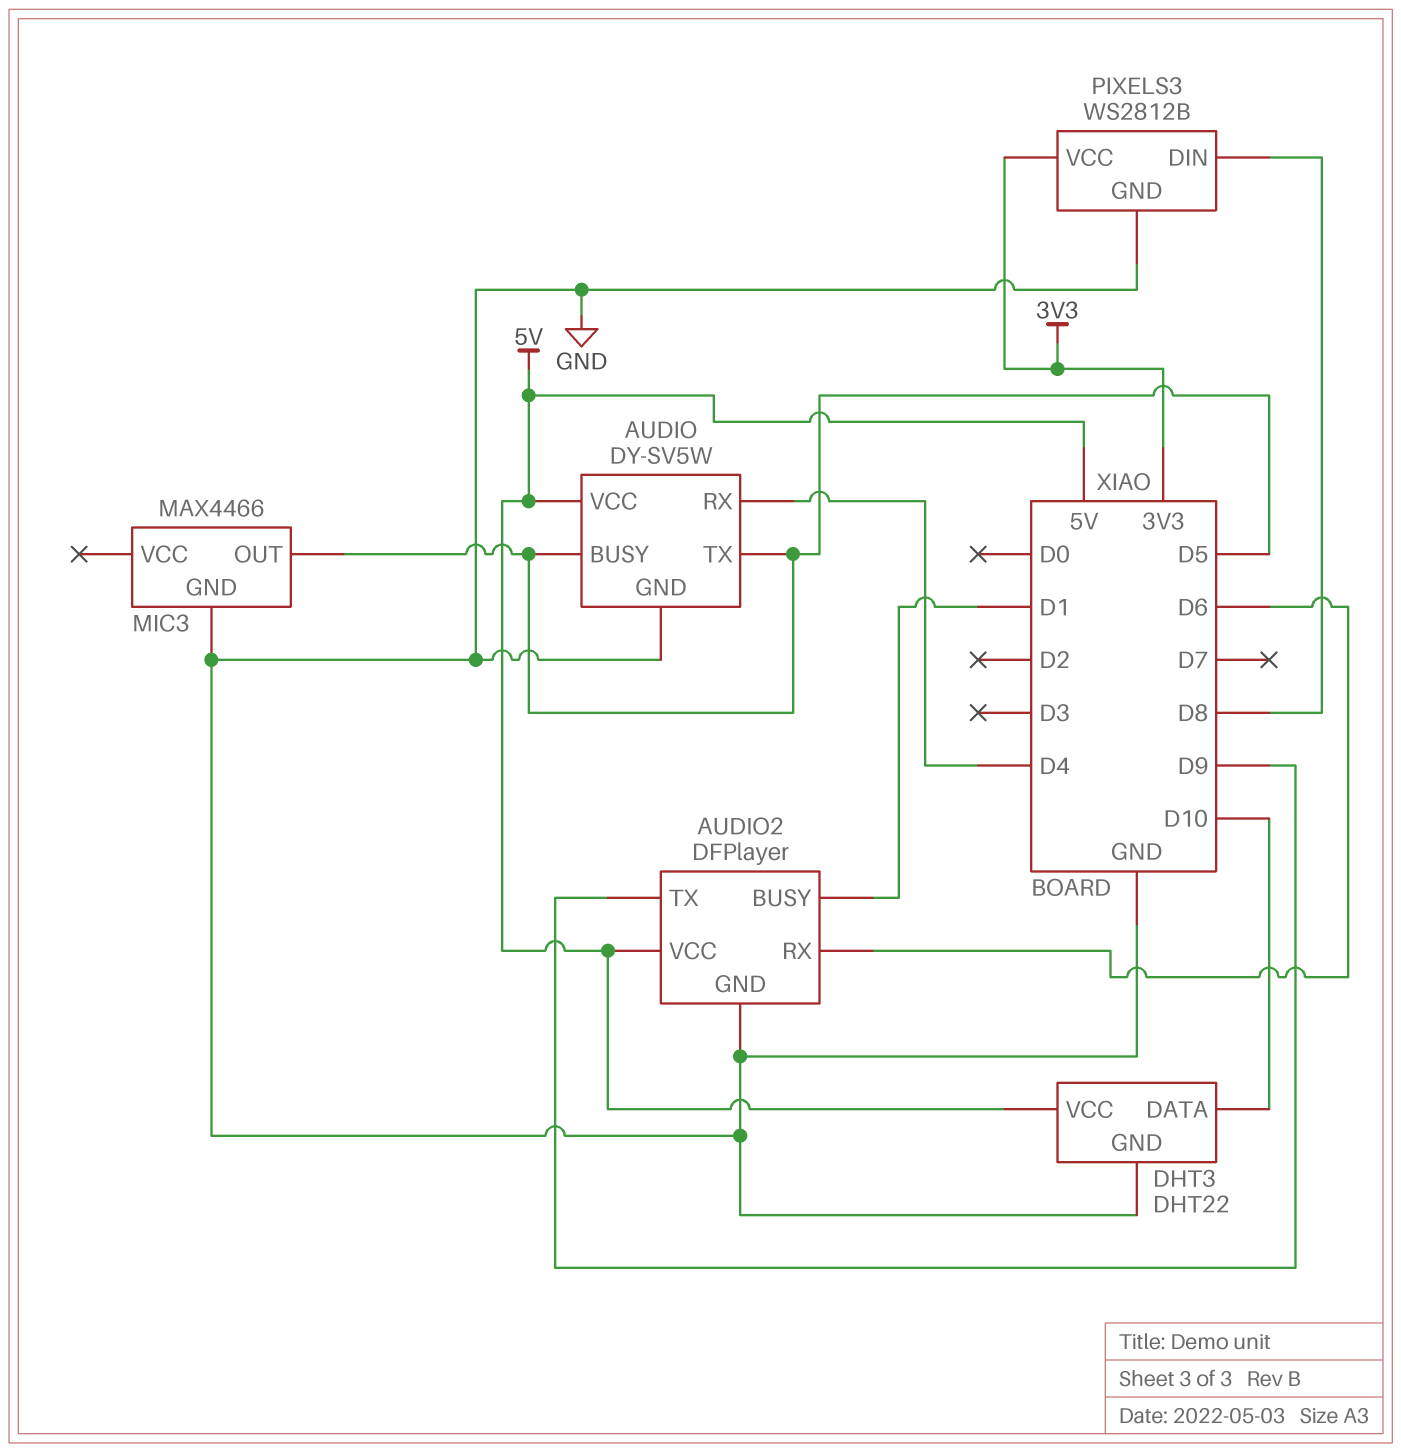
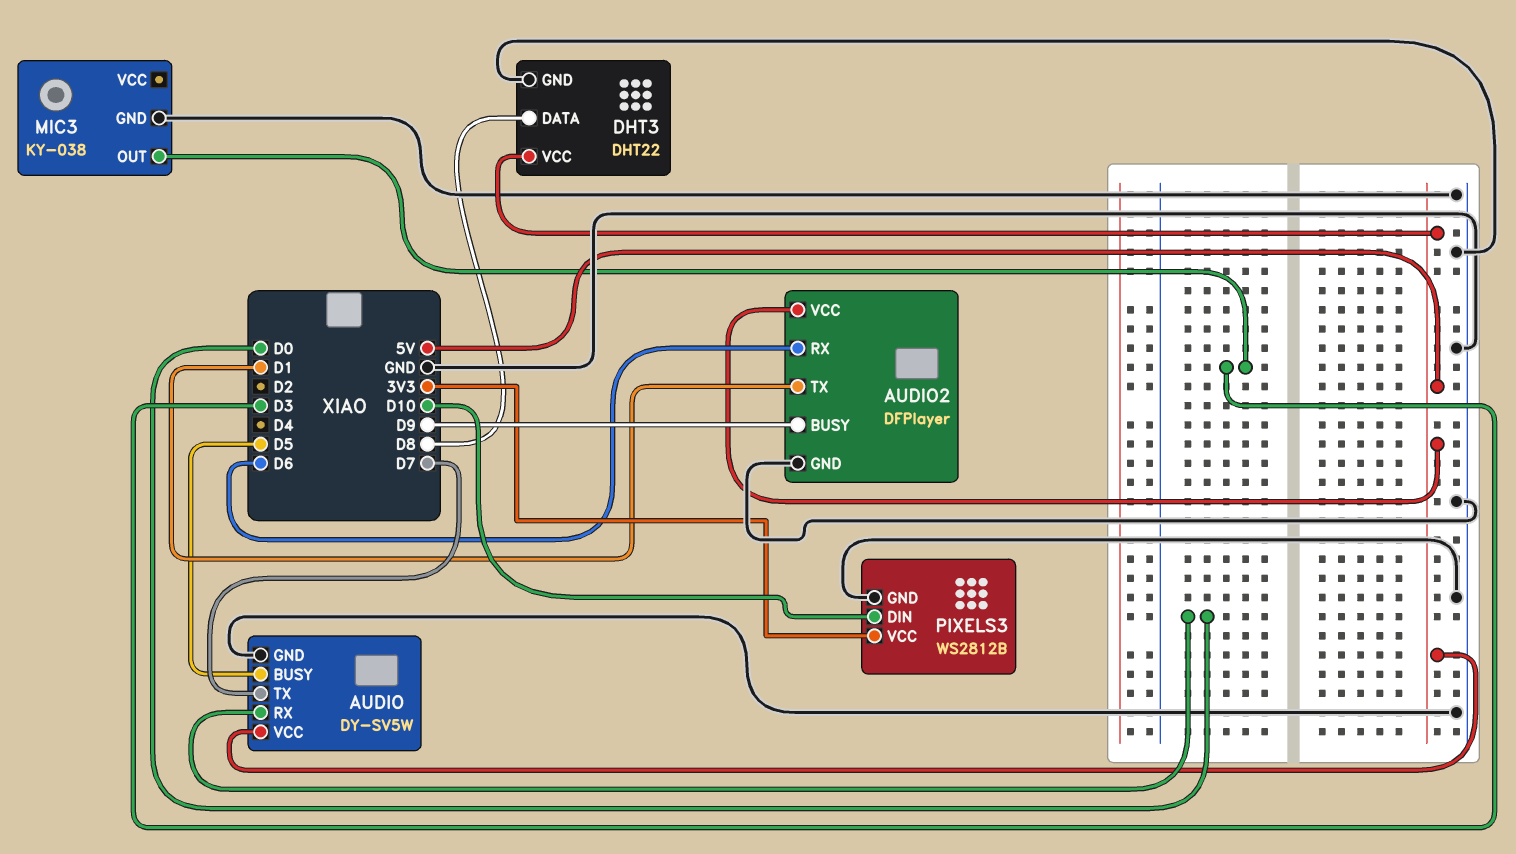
AUDIO pin RX: D4 -> D0
AUDIO pin TX: D5 -> D7
AUDIO2 pin BUSY: D1 -> D9
AUDIO2 pin TX: D9 -> D1
DHT3 pin DATA: D10 -> D8
MIC3: MAX4466 -> KY-038
MIC3 pin OUT: D5 -> D3
PIXELS3 pin DIN: D8 -> D10

